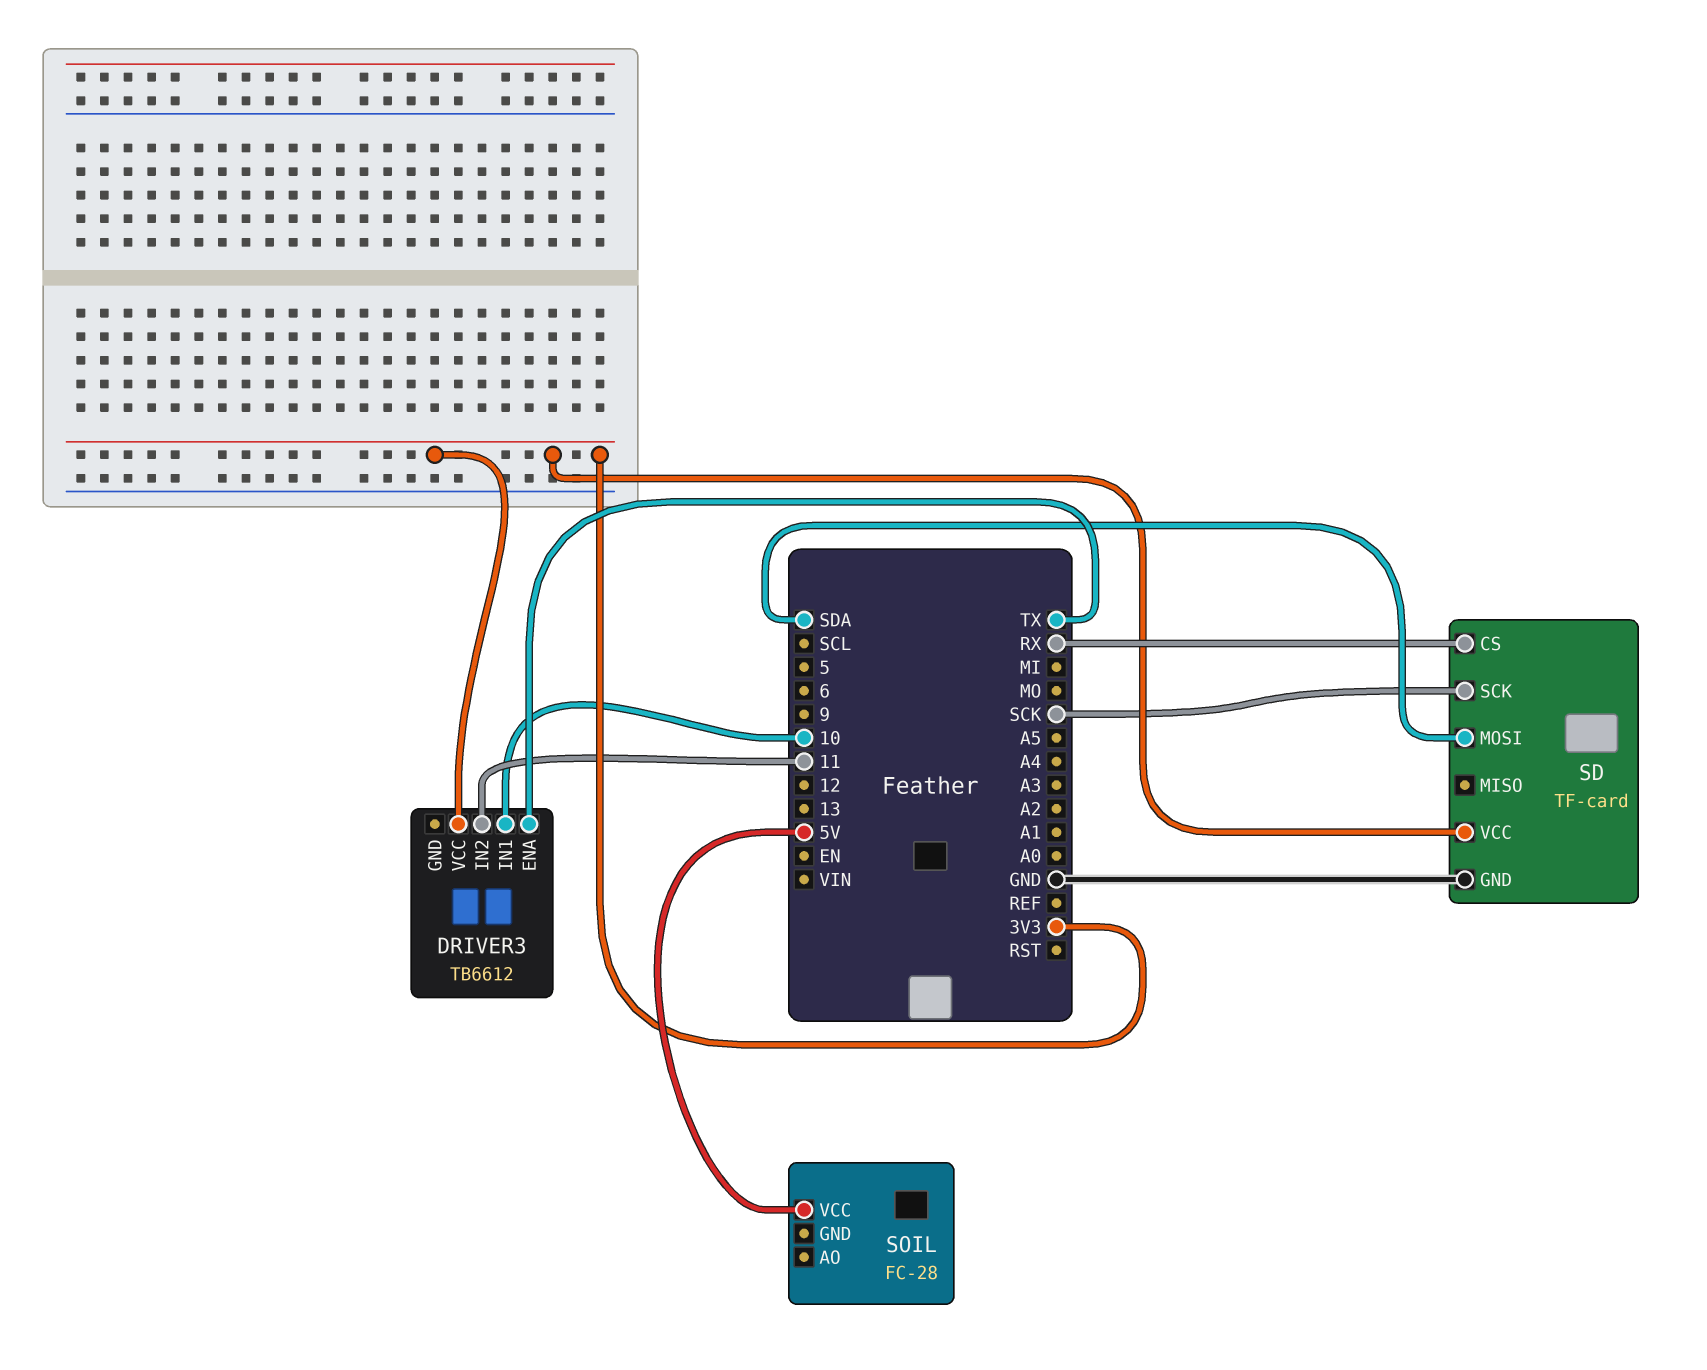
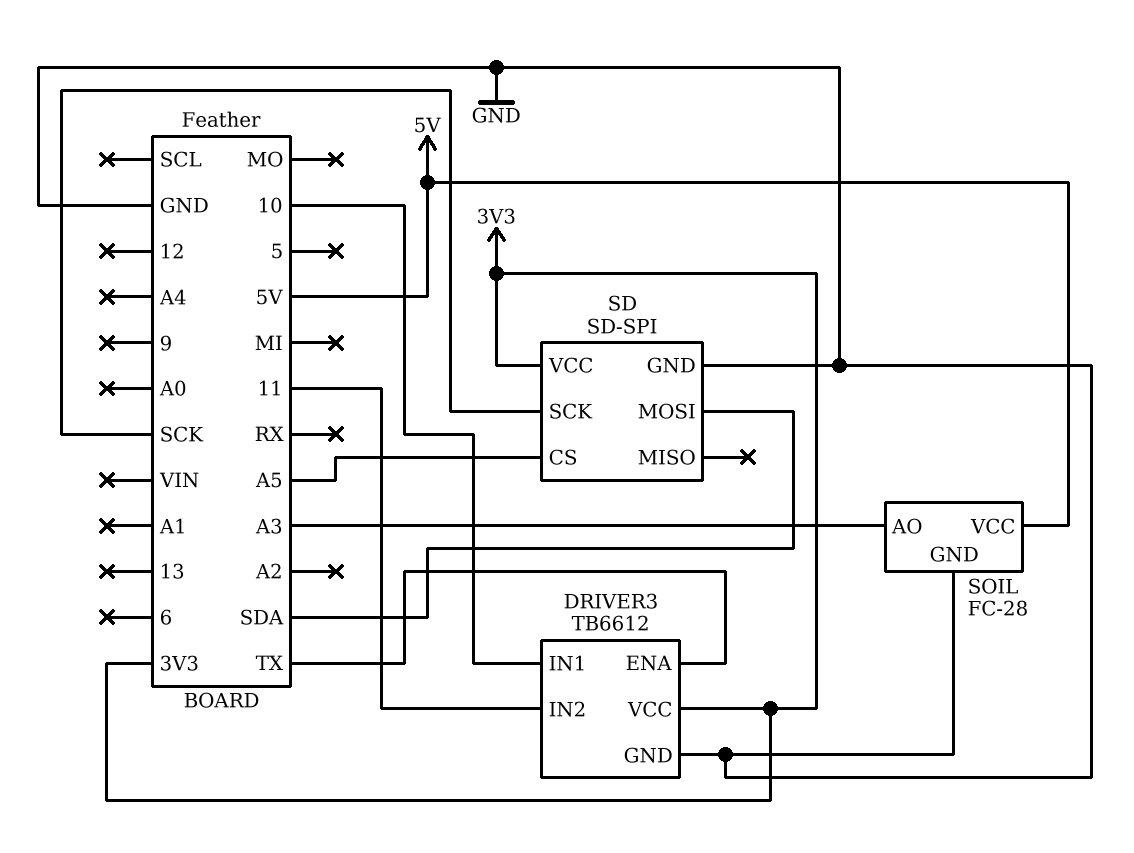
DRIVER3 pin GND: none -> GND
SD: TF-card -> SD-SPI
SD pin CS: RX -> A5
SOIL pin AO: none -> A3
SOIL pin GND: none -> GND

